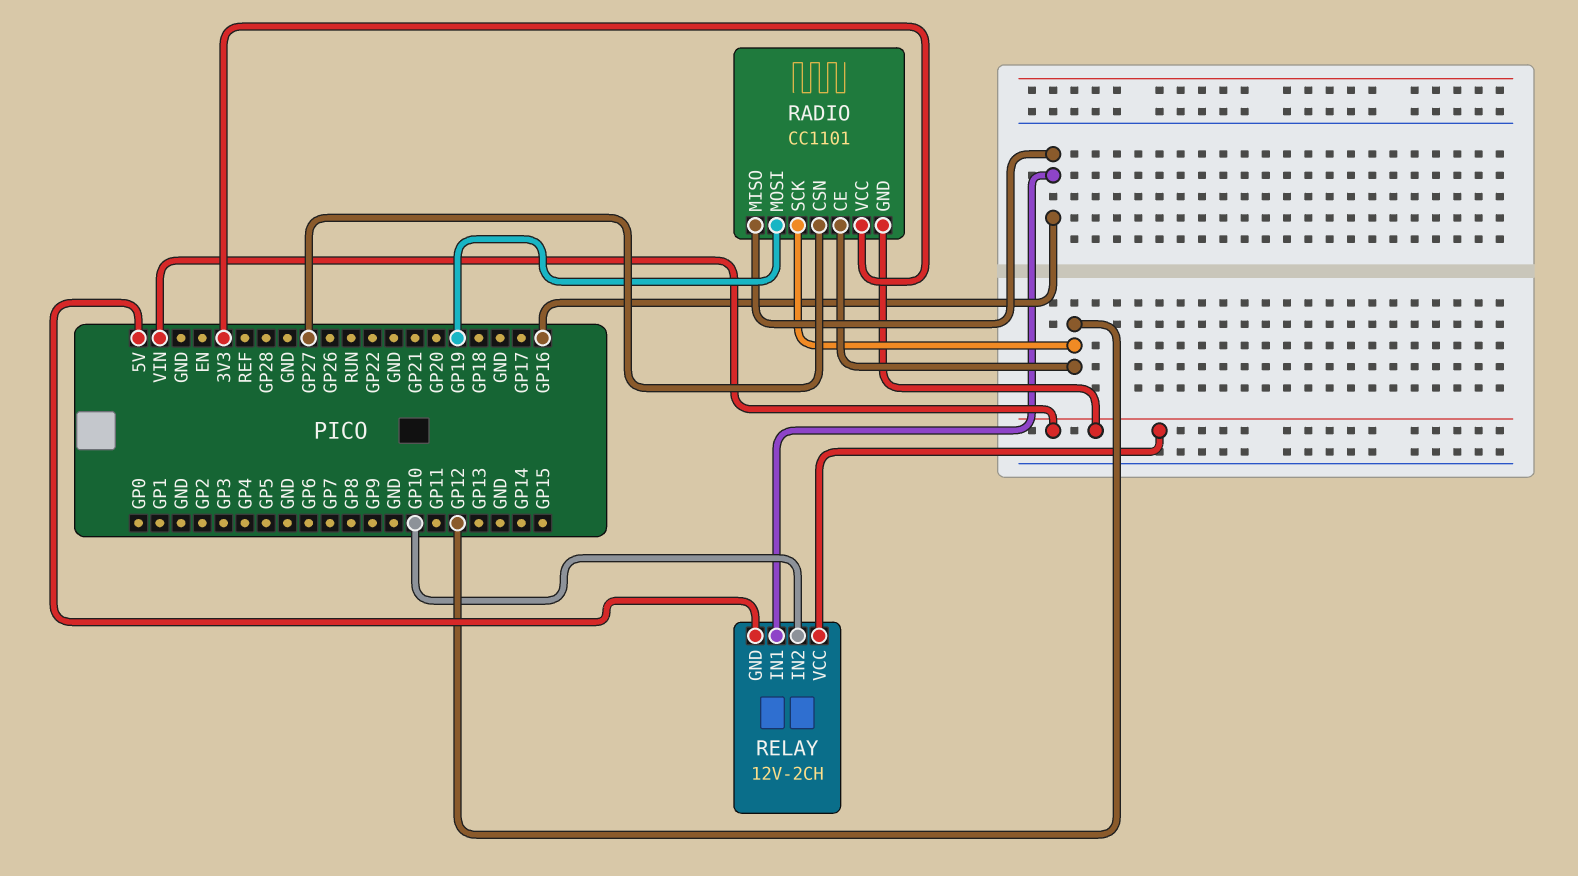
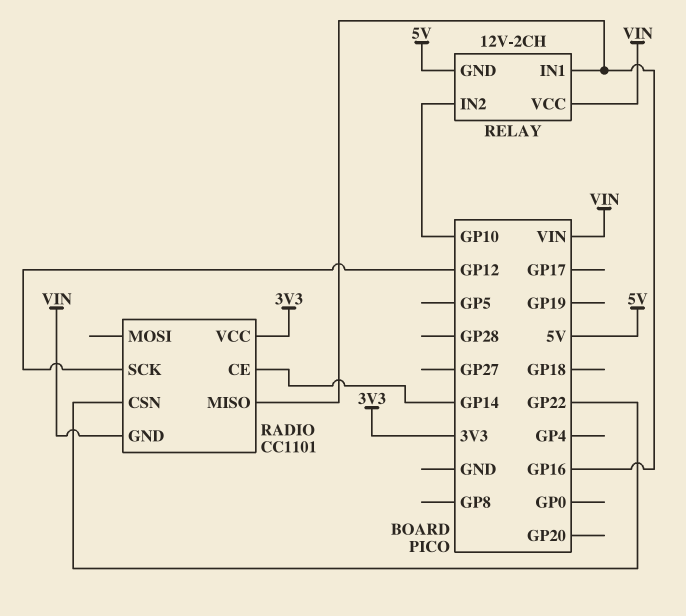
RADIO pin CE: GP12 -> GP14
RADIO pin CSN: GP27 -> GP22
RADIO pin MOSI: GP19 -> none

